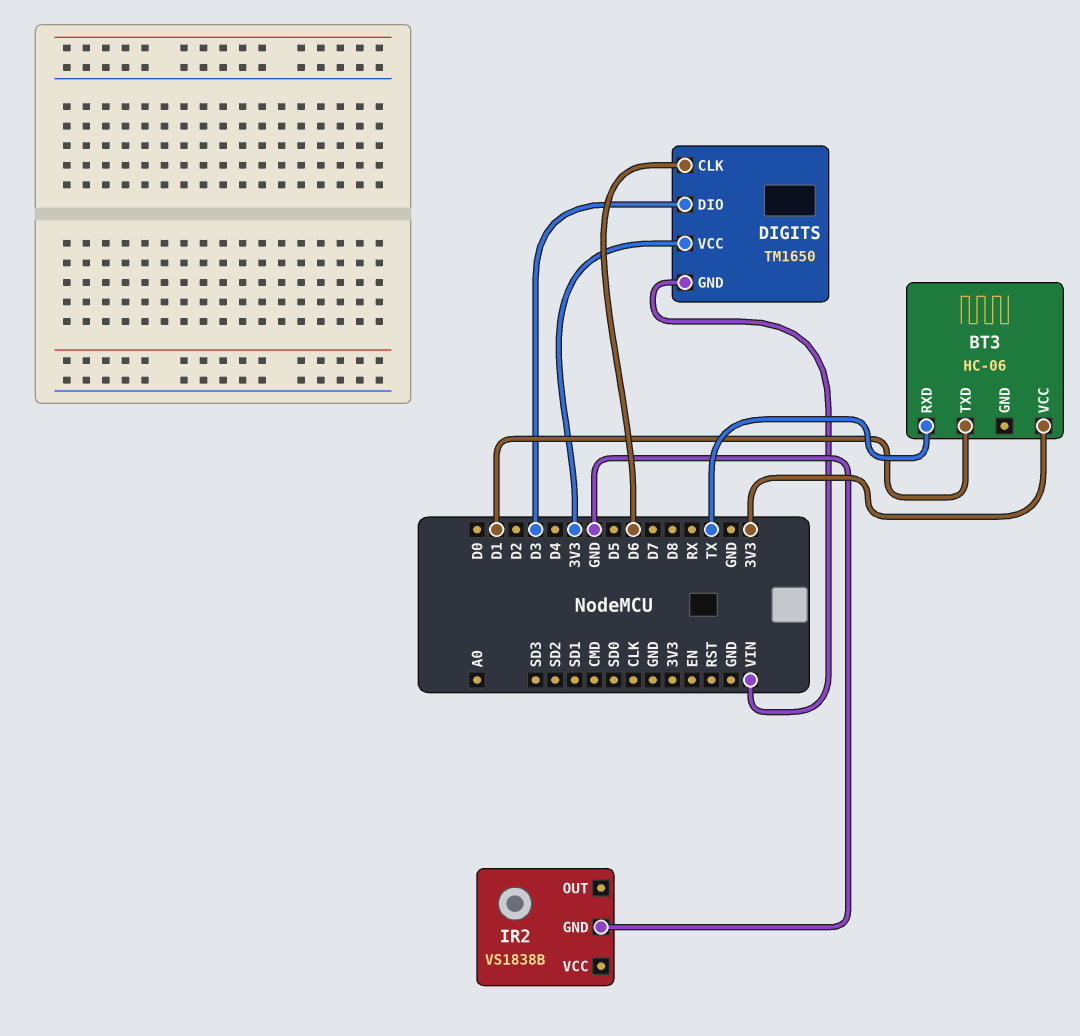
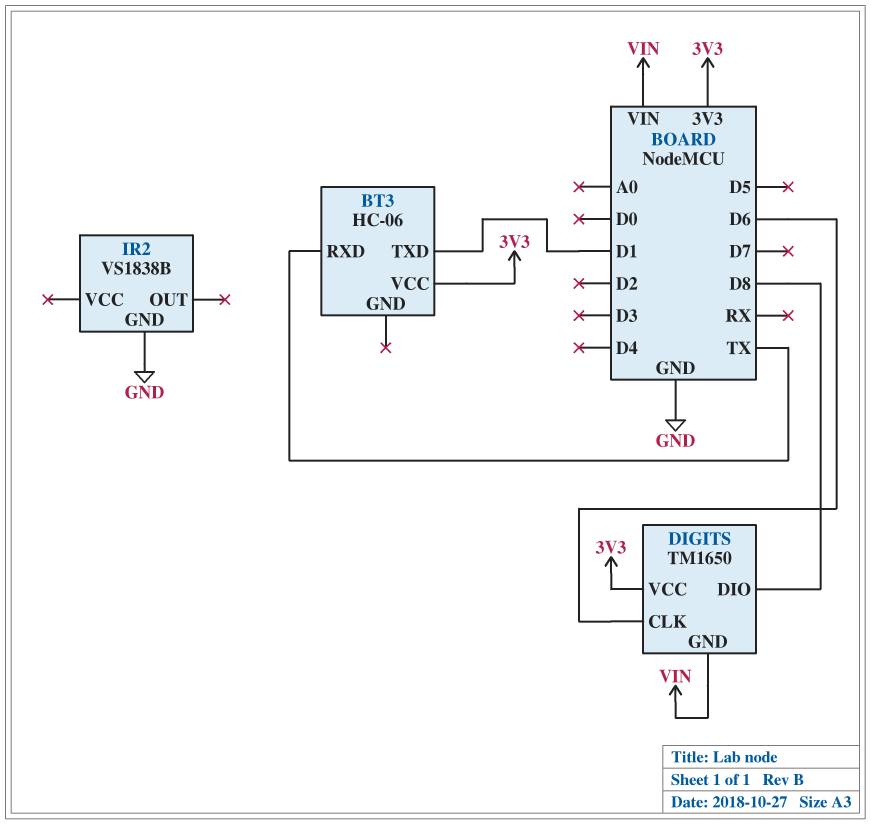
DIGITS pin DIO: D3 -> D8

